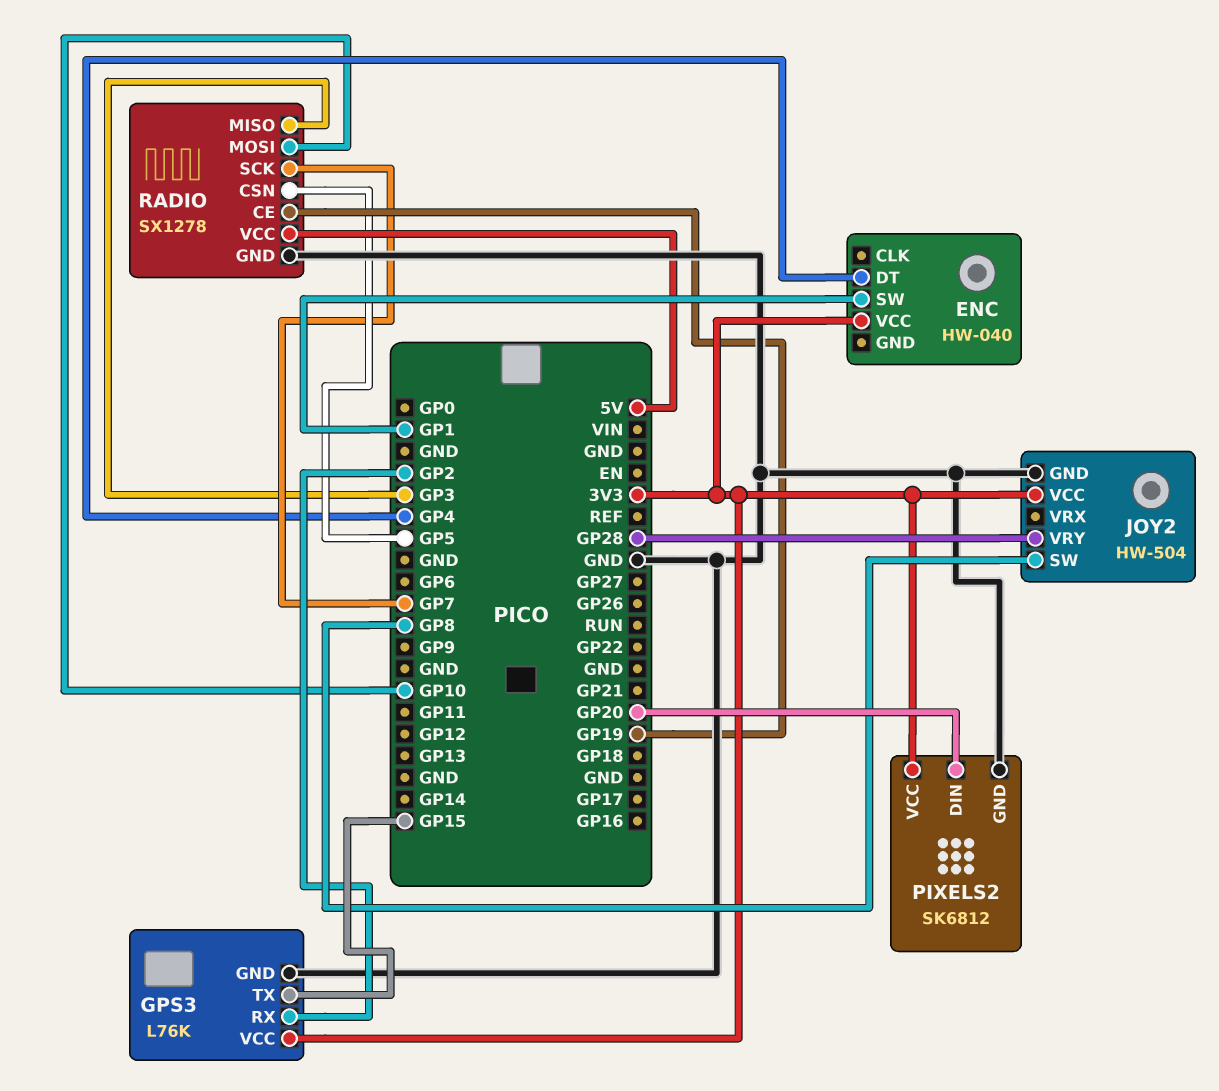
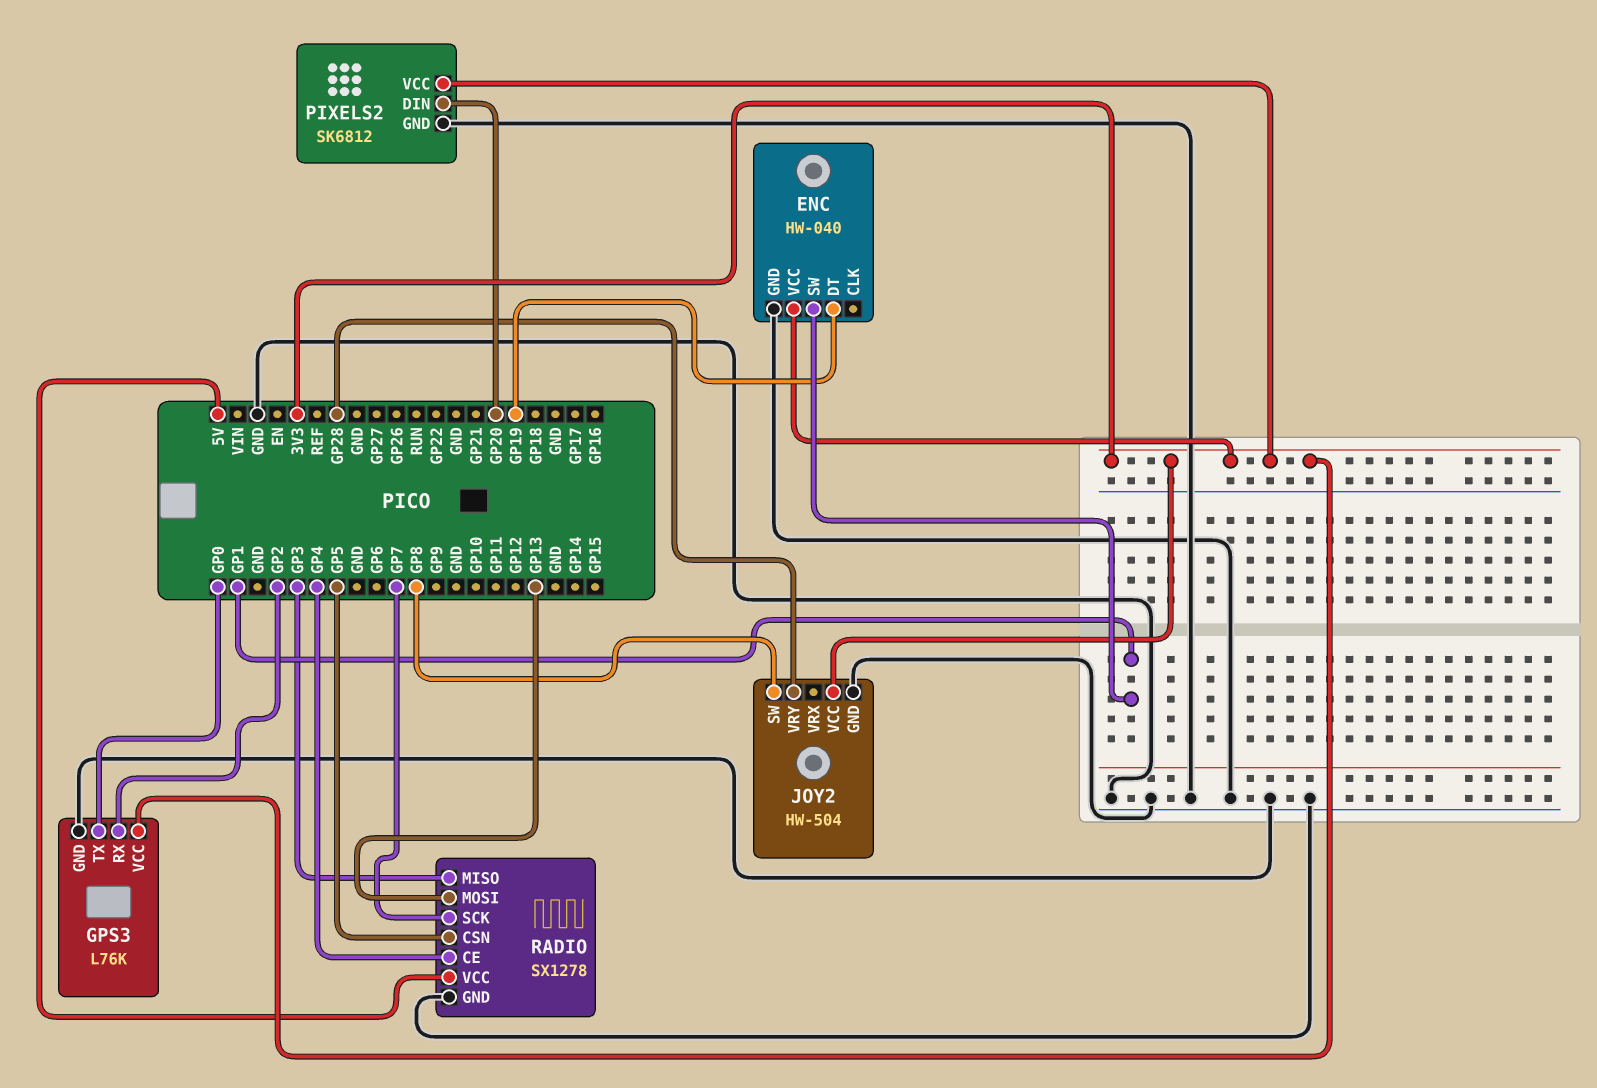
ENC pin DT: GP4 -> GP19
ENC pin GND: none -> GND
GPS3 pin TX: GP15 -> GP0
RADIO pin CE: GP19 -> GP4
RADIO pin MOSI: GP10 -> GP13

